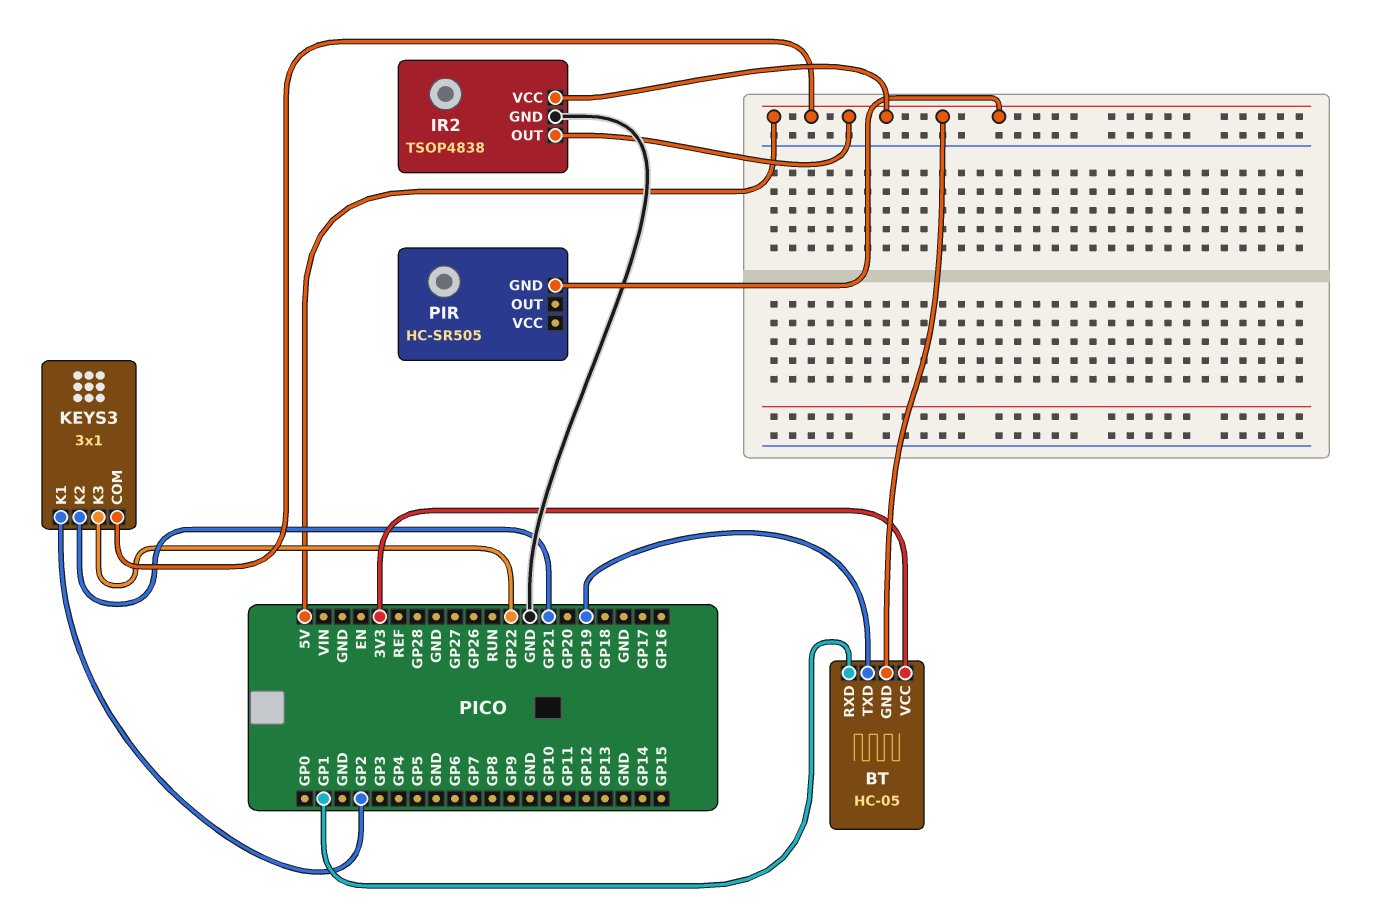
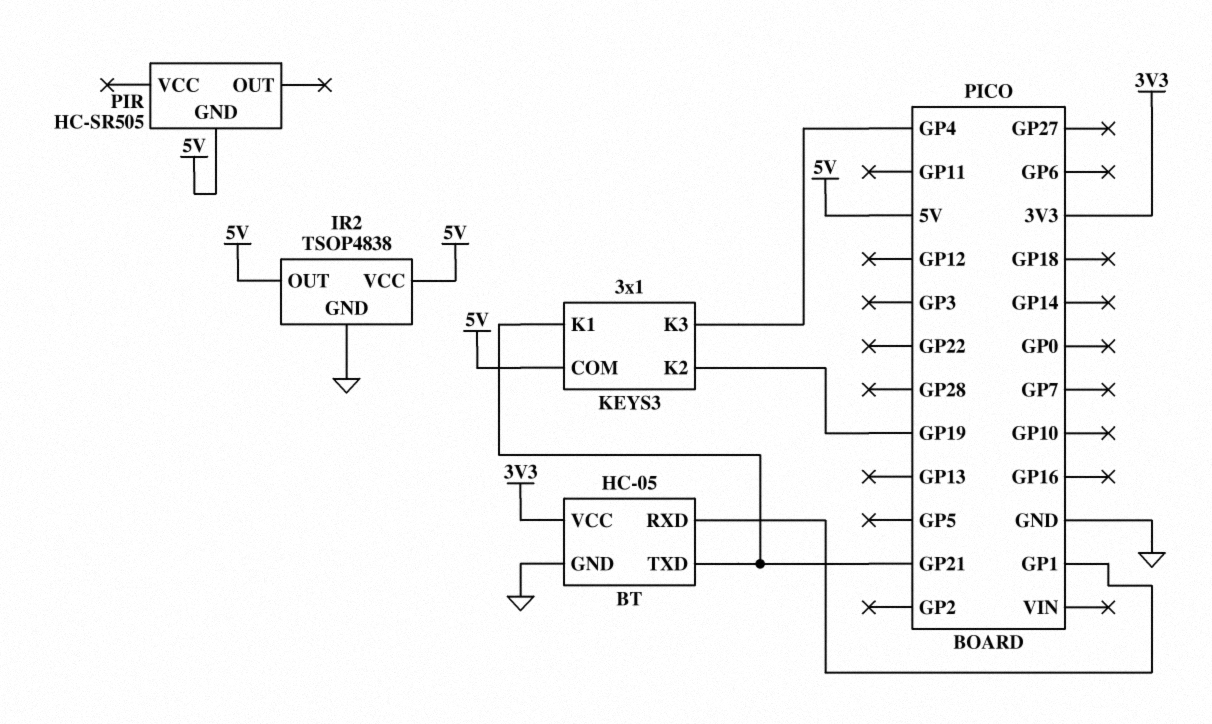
BT pin GND: 5V -> GND
BT pin TXD: GP19 -> GP21
KEYS3 pin K1: GP2 -> GP21
KEYS3 pin K2: GP21 -> GP19
KEYS3 pin K3: GP22 -> GP4

